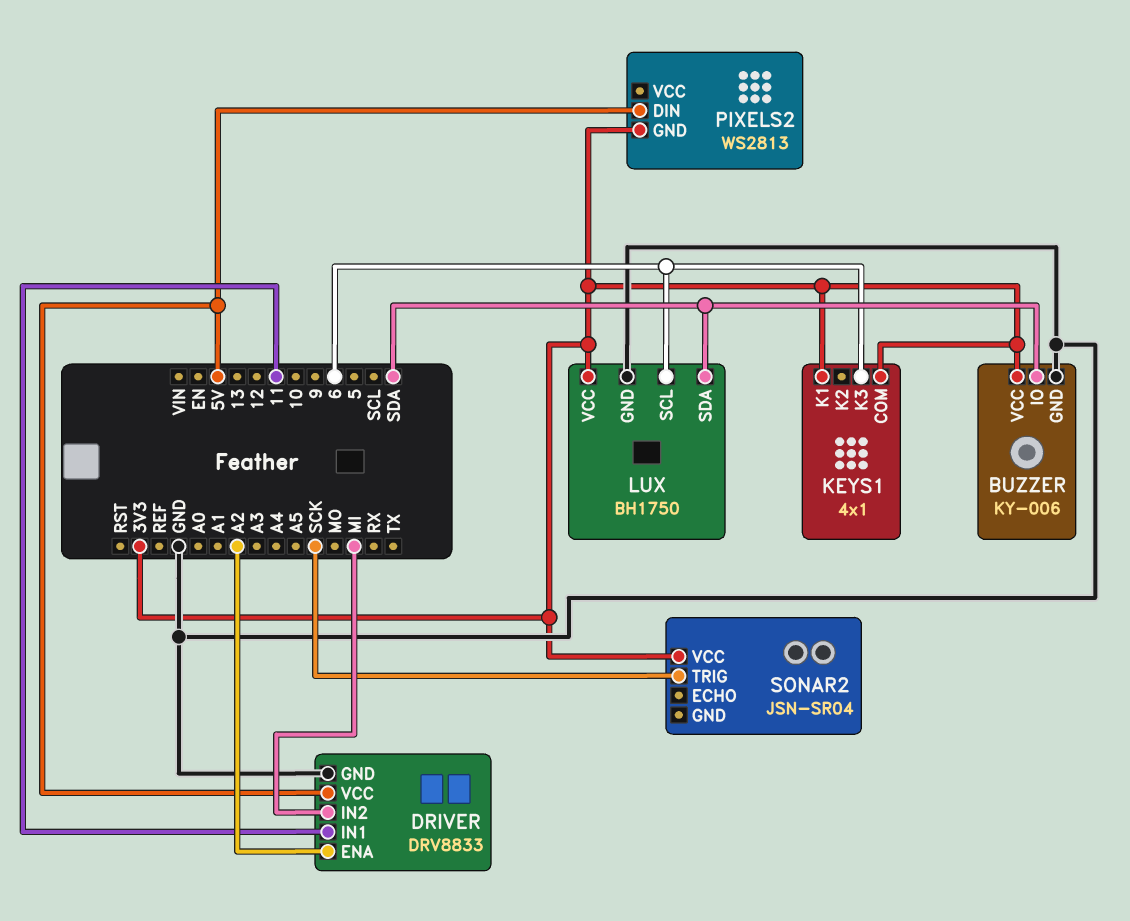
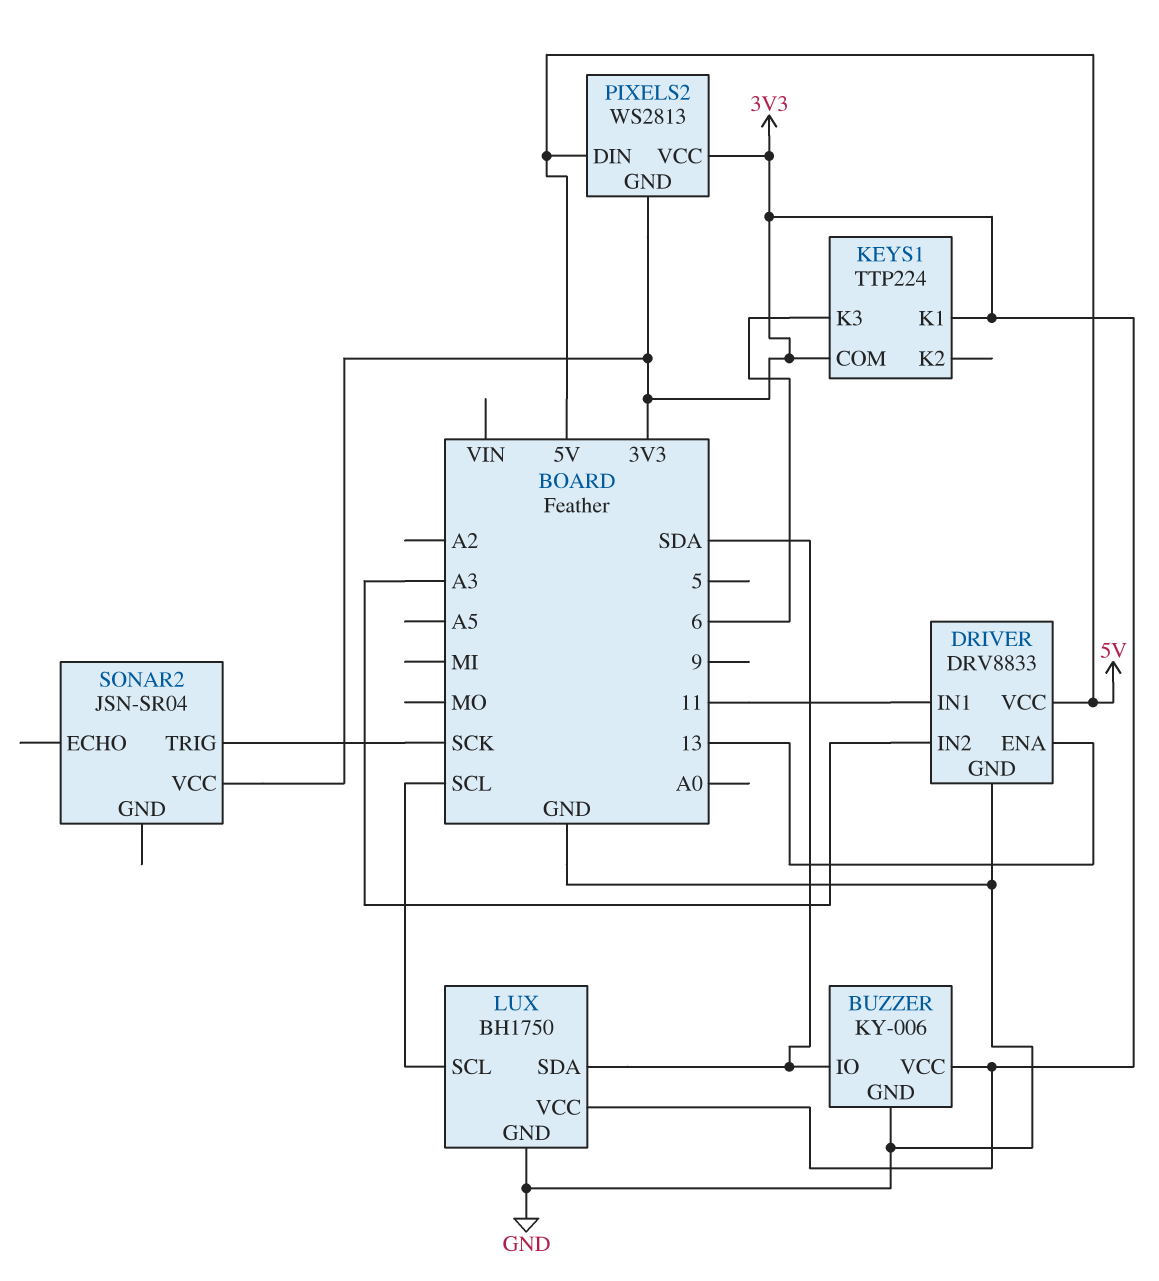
DRIVER pin ENA: A2 -> 13
DRIVER pin IN2: MI -> A3
KEYS1: 4x1 -> TTP224
LUX pin SCL: 6 -> SCL
PIXELS2 pin VCC: none -> 3V3

